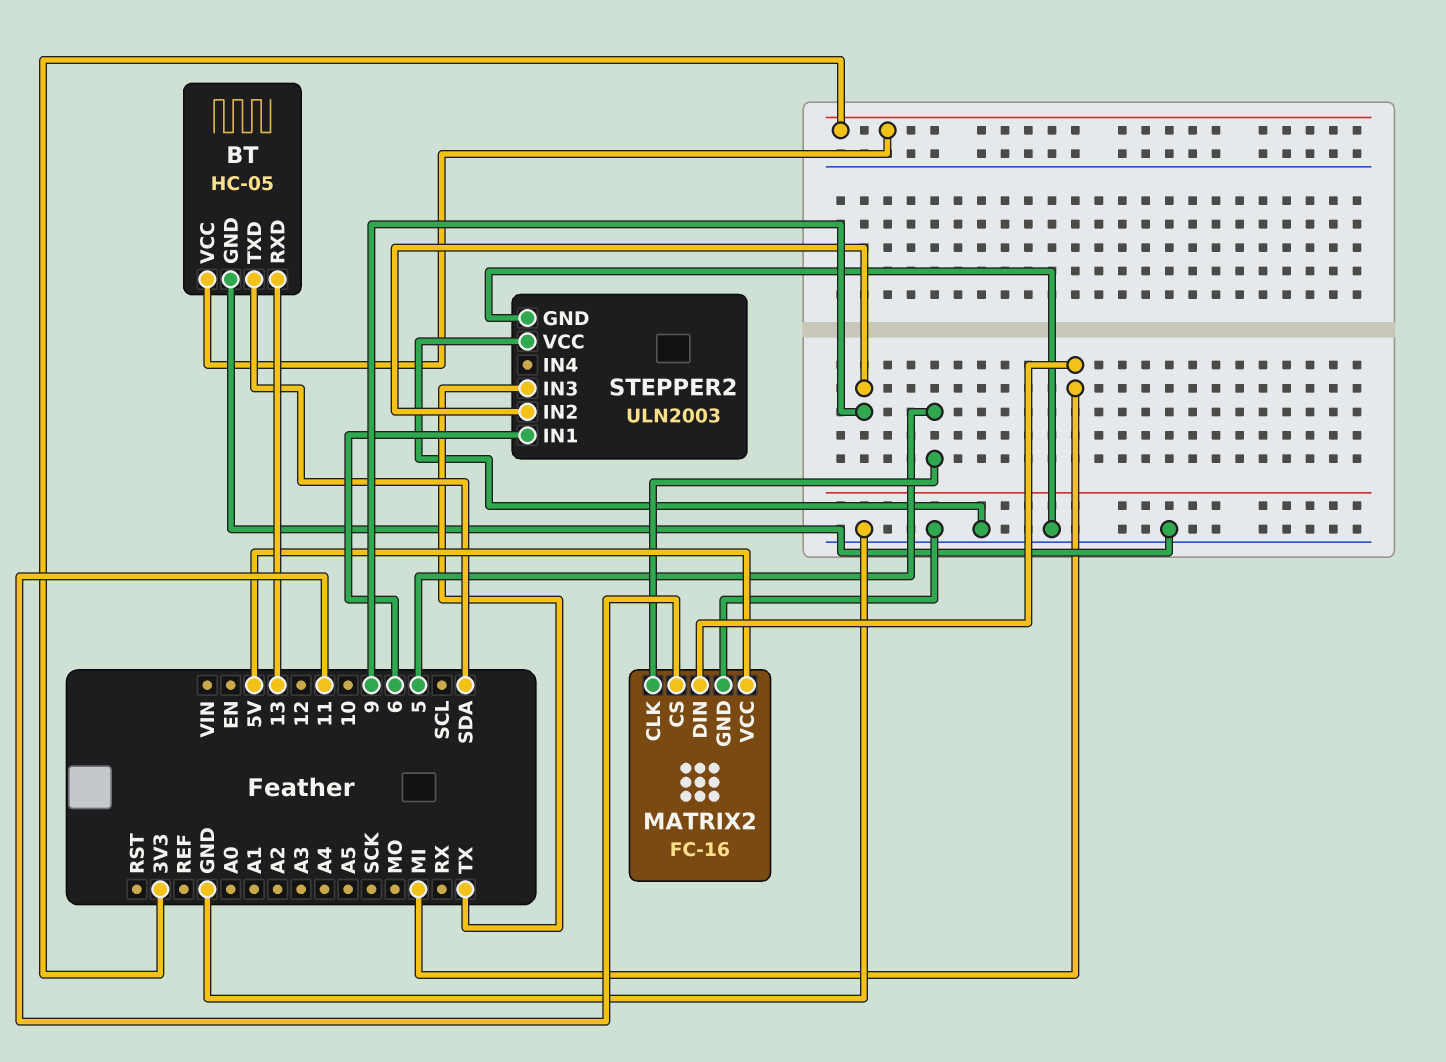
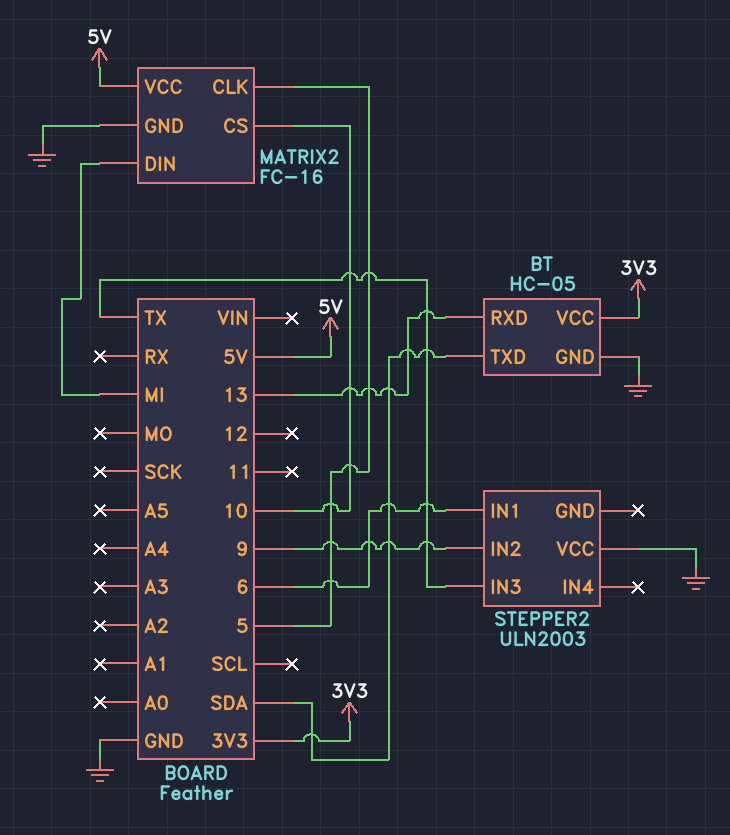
MATRIX2 pin CS: 11 -> 10
STEPPER2 pin GND: GND -> none

